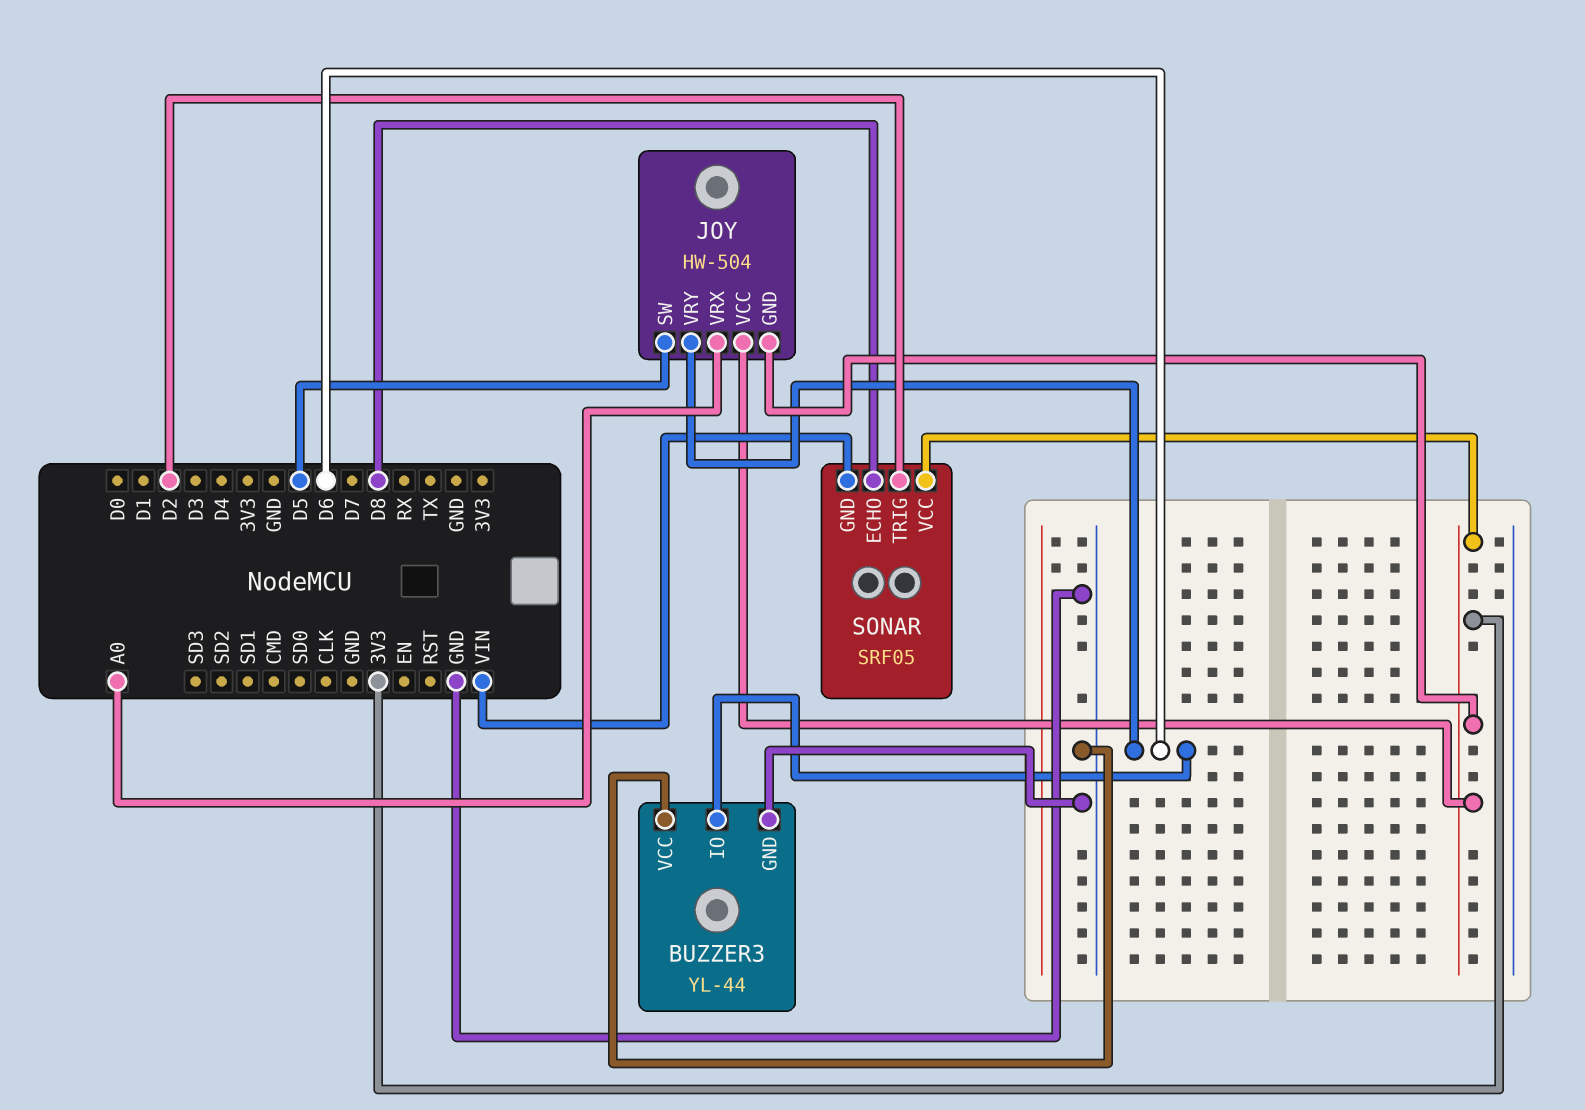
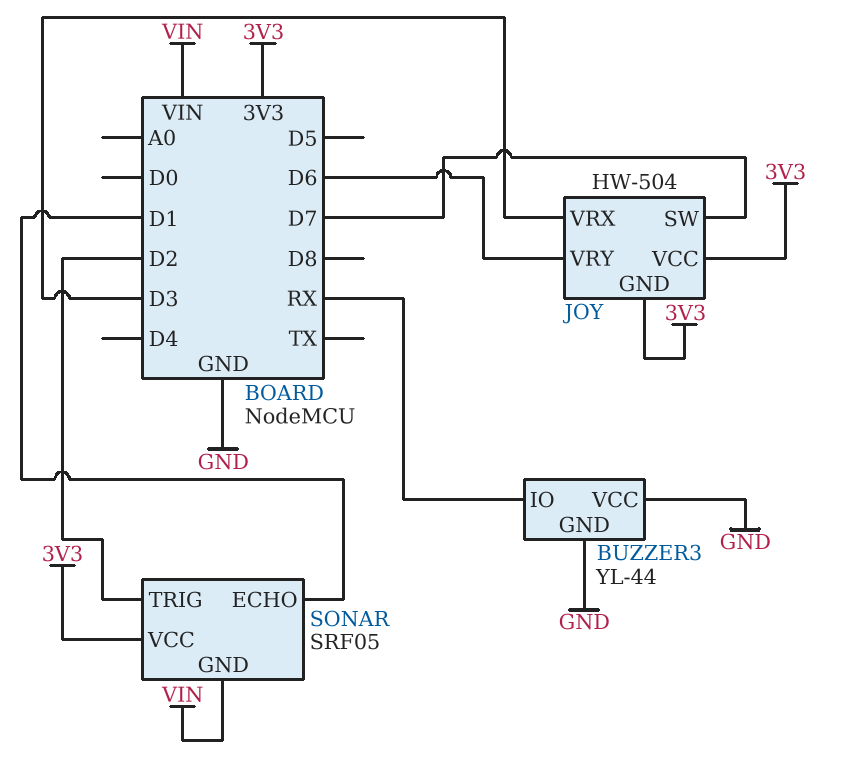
BUZZER3 pin IO: D6 -> RX
JOY pin SW: D5 -> D7
JOY pin VRX: A0 -> D3
SONAR pin ECHO: D8 -> D1

